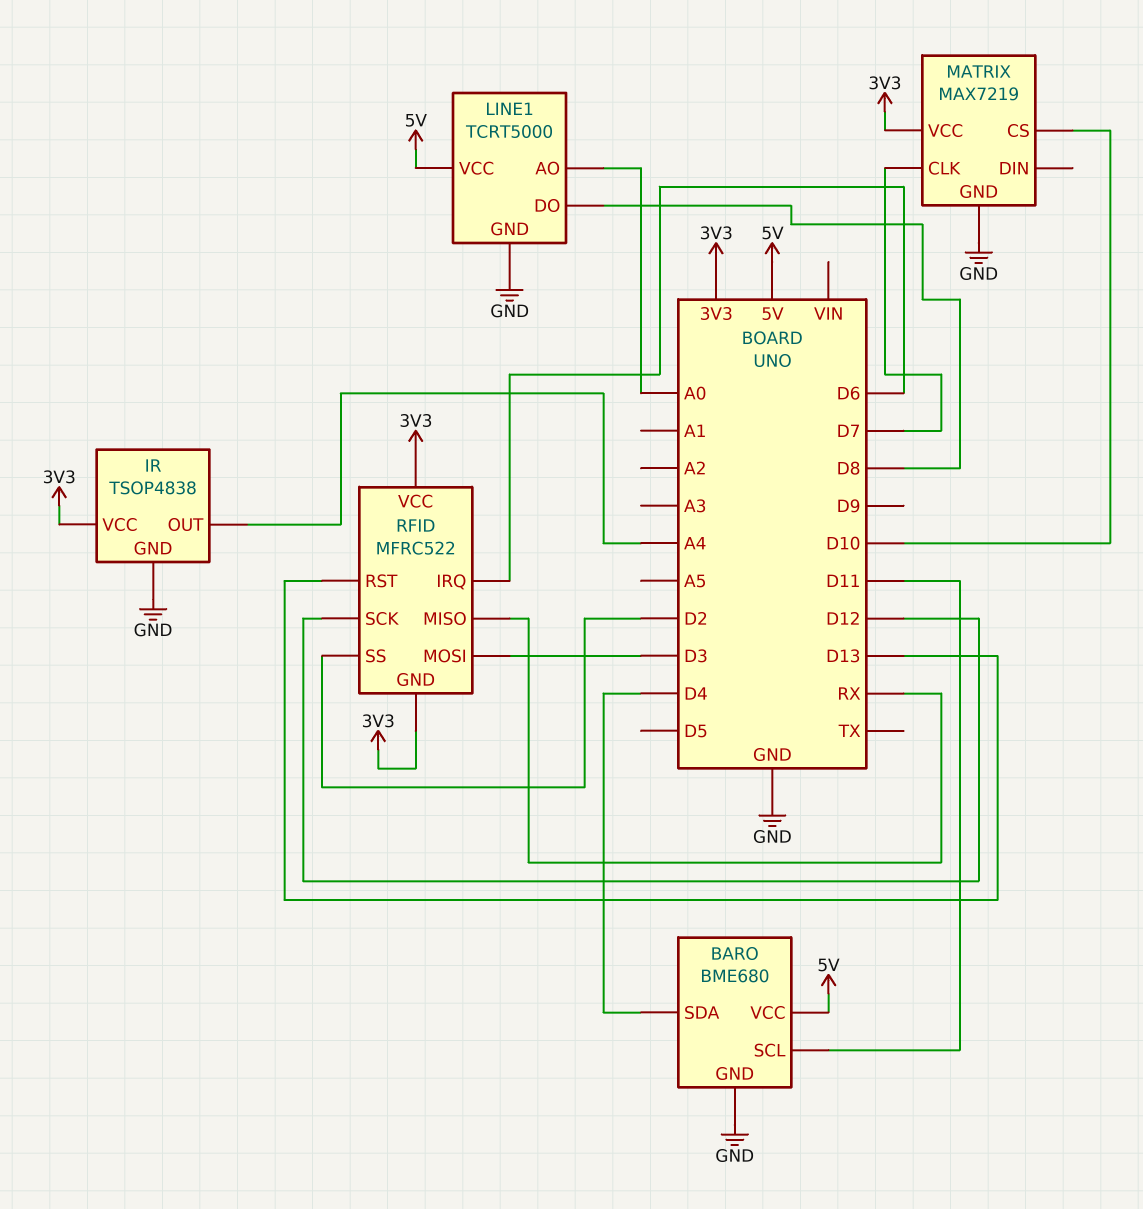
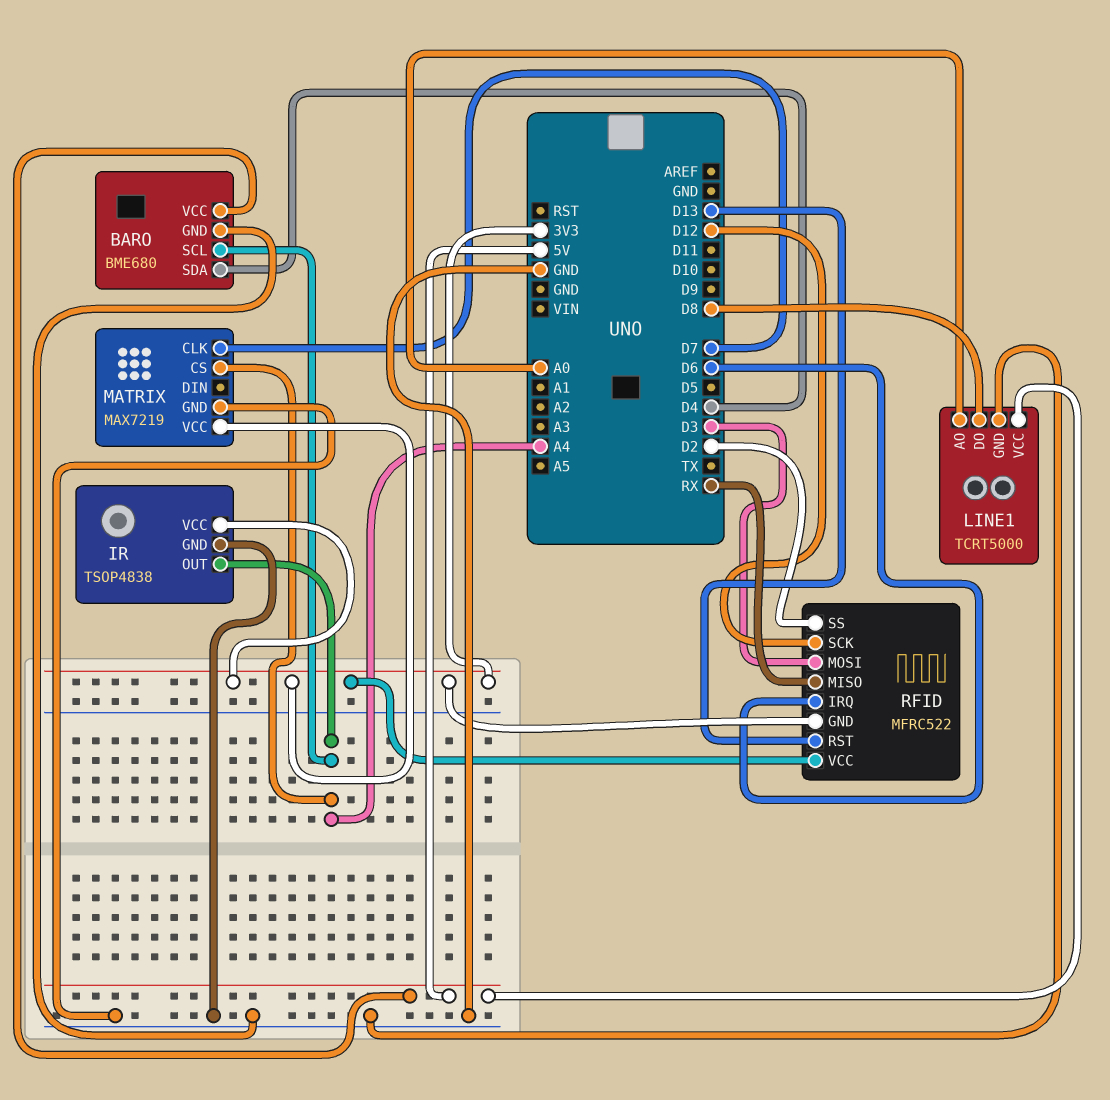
BARO pin SCL: D11 -> A4
MATRIX pin CS: D10 -> A4

